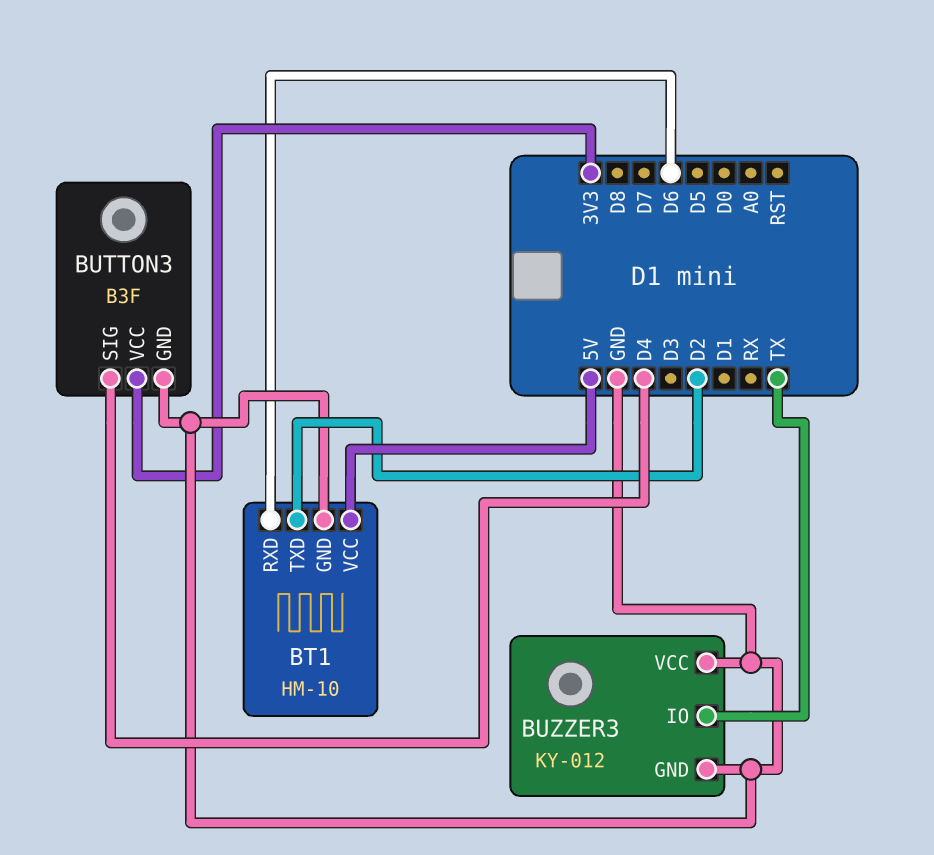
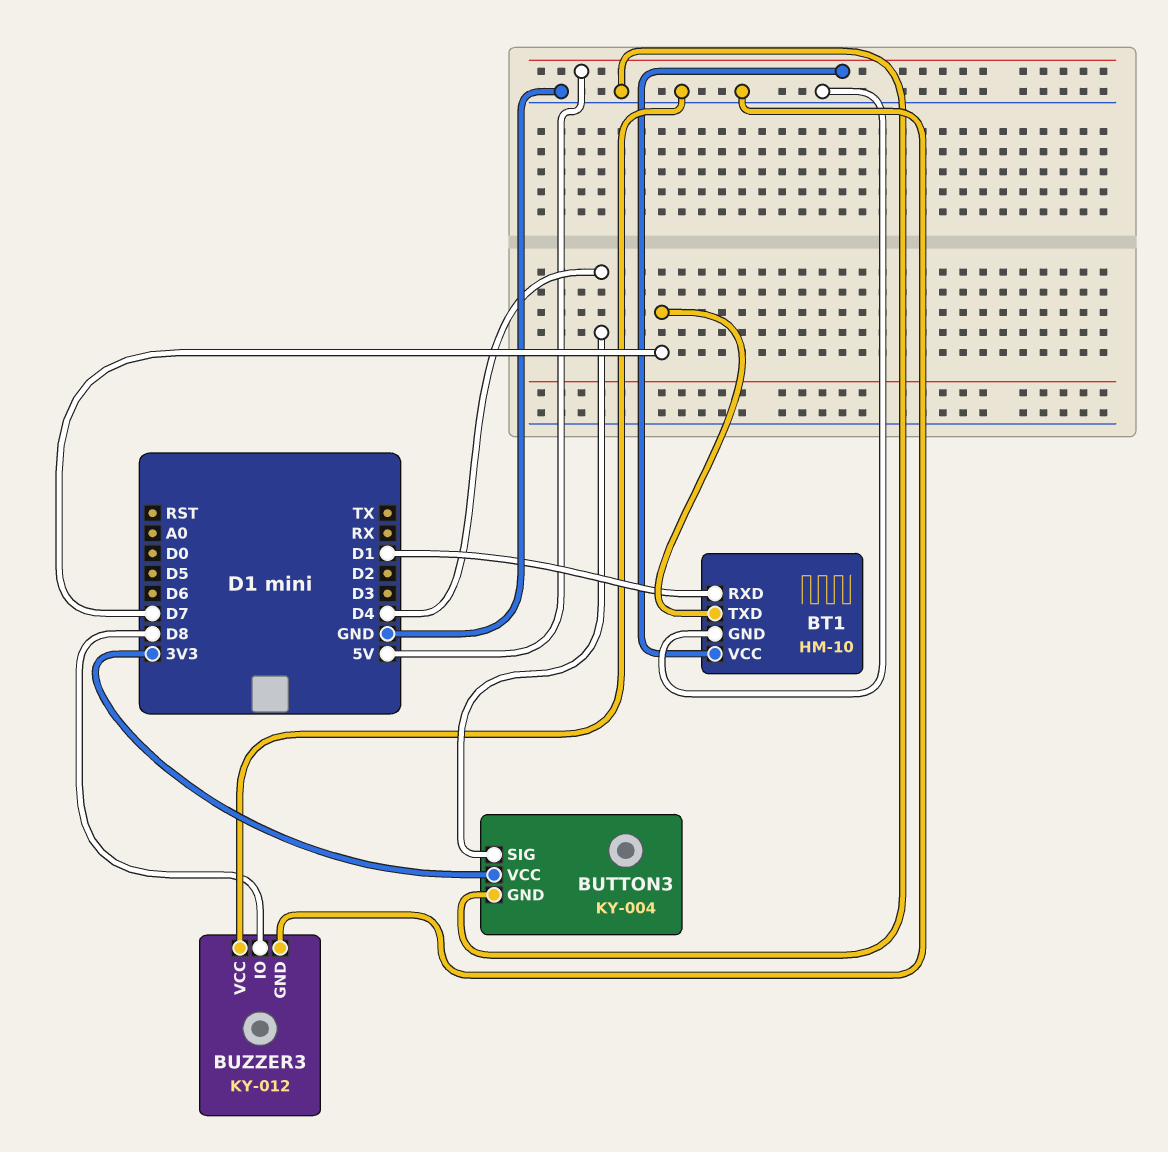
BT1 pin RXD: D6 -> D1
BT1 pin TXD: D2 -> D7
BUTTON3: B3F -> KY-004
BUZZER3 pin IO: TX -> D8

